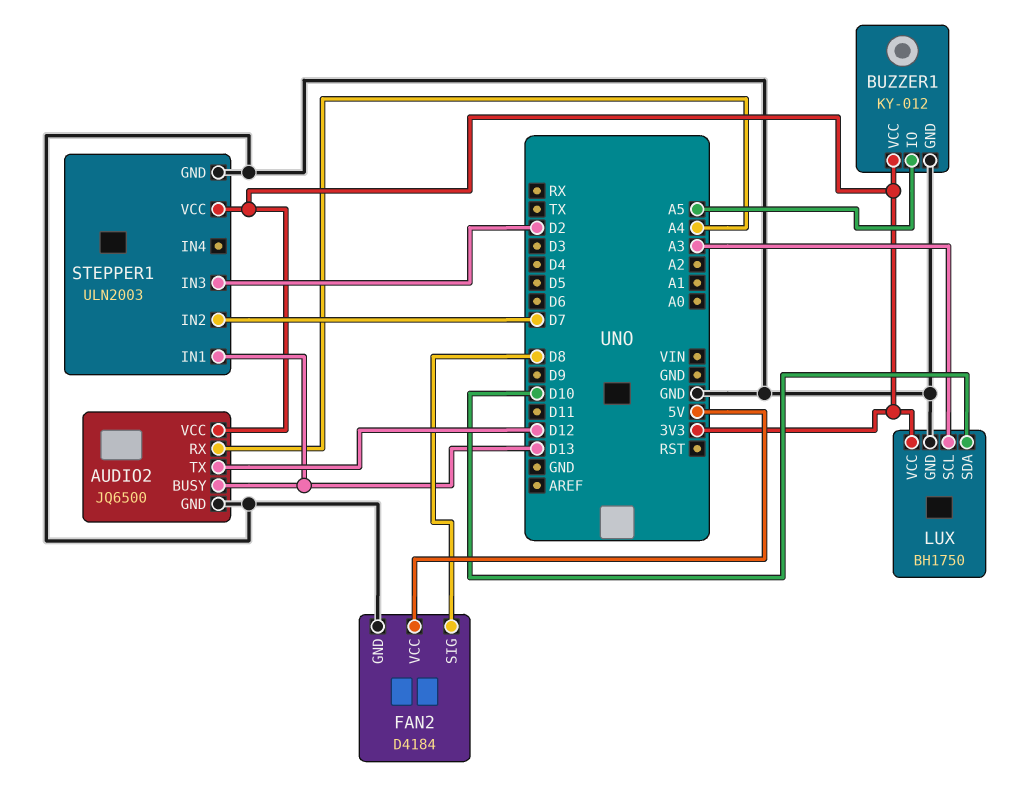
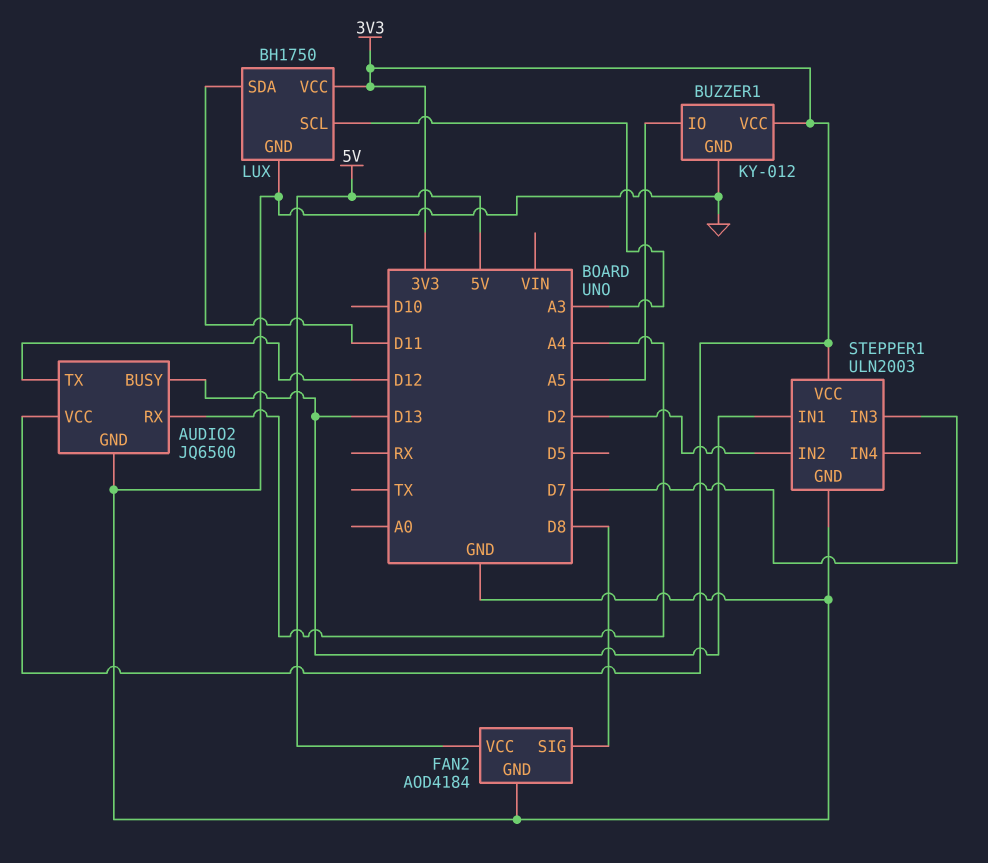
FAN2: D4184 -> AOD4184
LUX pin SDA: D10 -> D11
STEPPER1 pin IN2: D7 -> D2
STEPPER1 pin IN3: D2 -> D7

